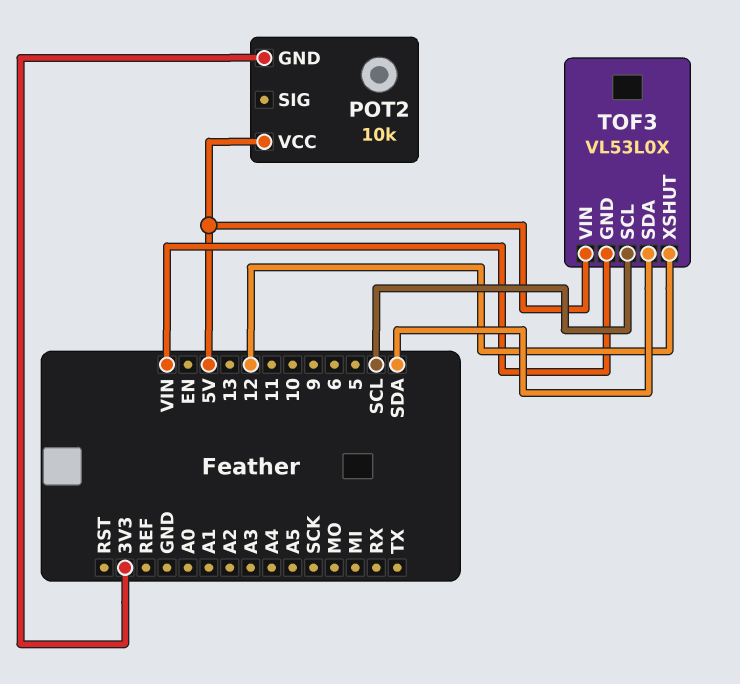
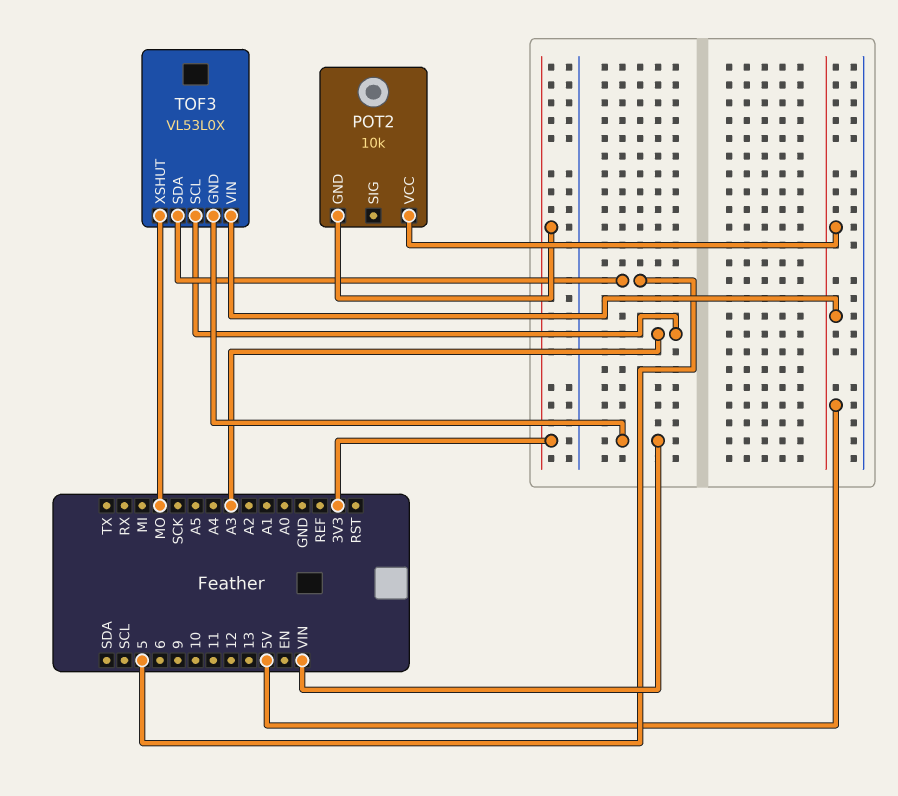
TOF3 pin SCL: SCL -> A3
TOF3 pin SDA: SDA -> 5
TOF3 pin XSHUT: 12 -> MO

